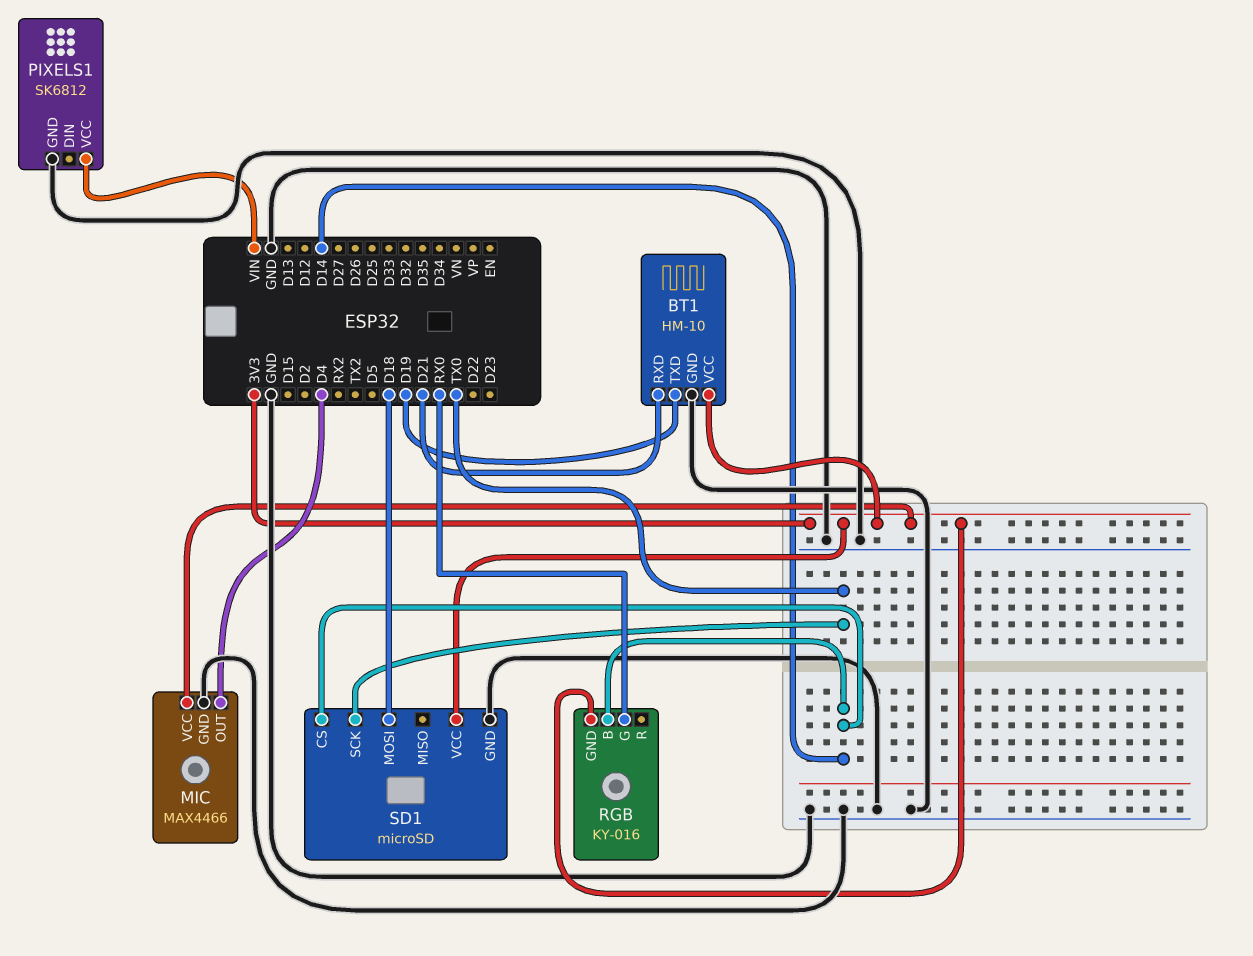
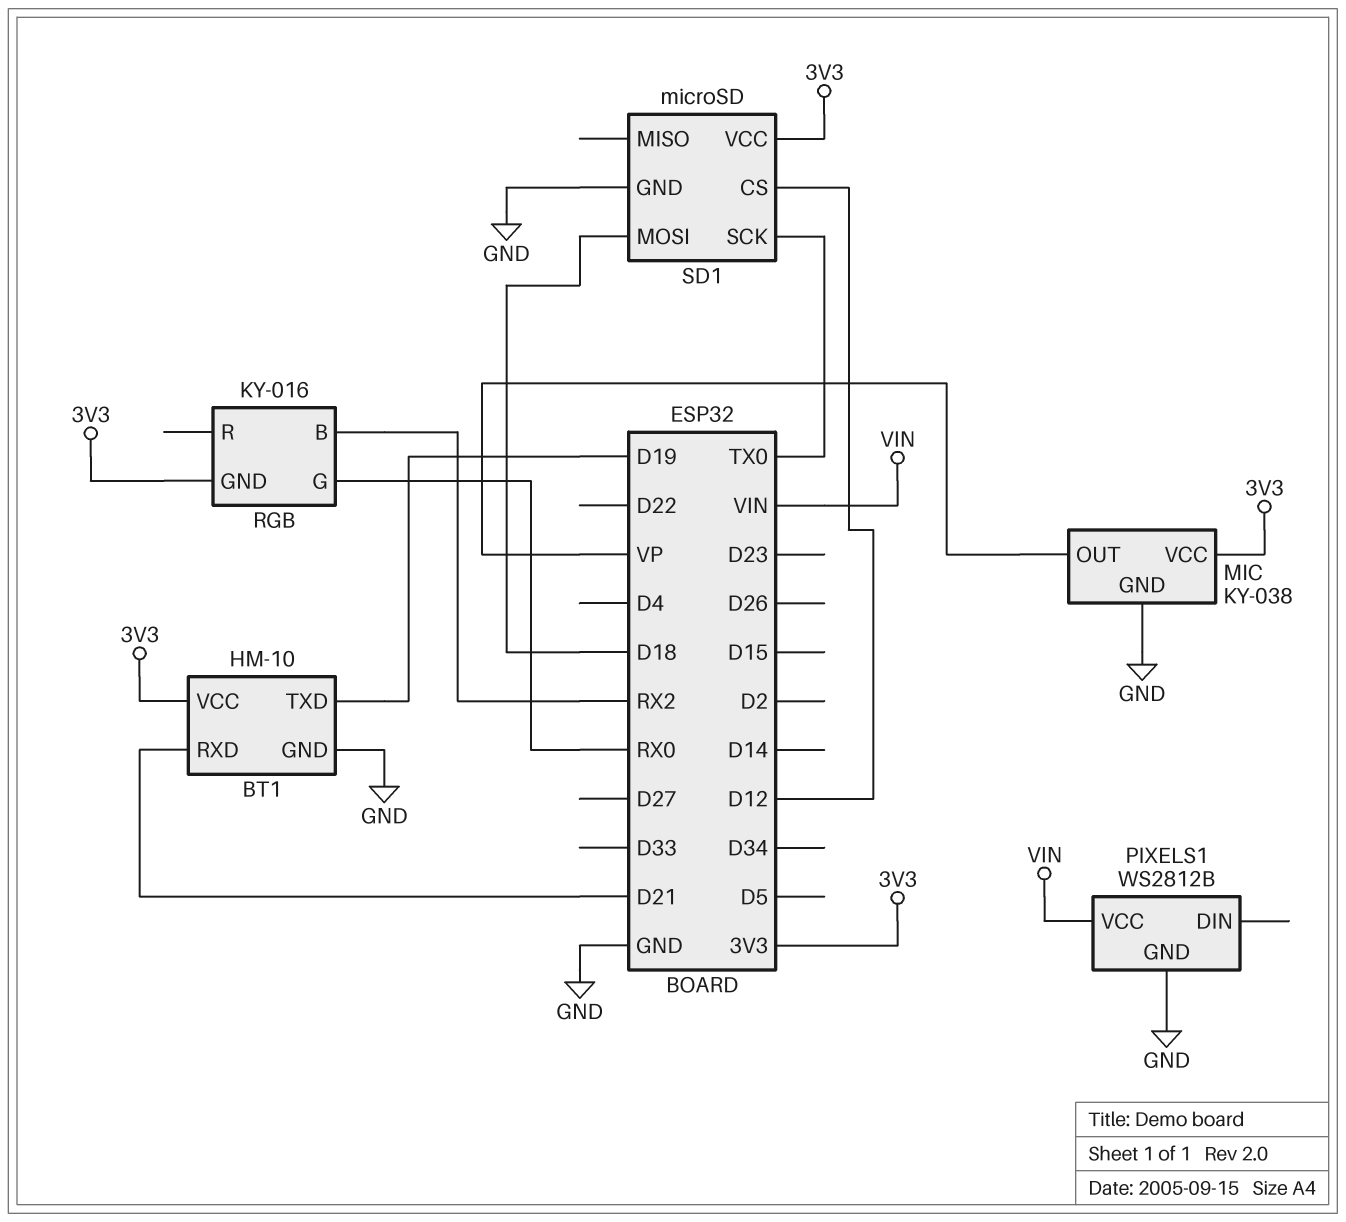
MIC: MAX4466 -> KY-038
MIC pin OUT: D4 -> VP
PIXELS1: SK6812 -> WS2812B
RGB pin B: D14 -> RX2
SD1 pin CS: D14 -> D12

